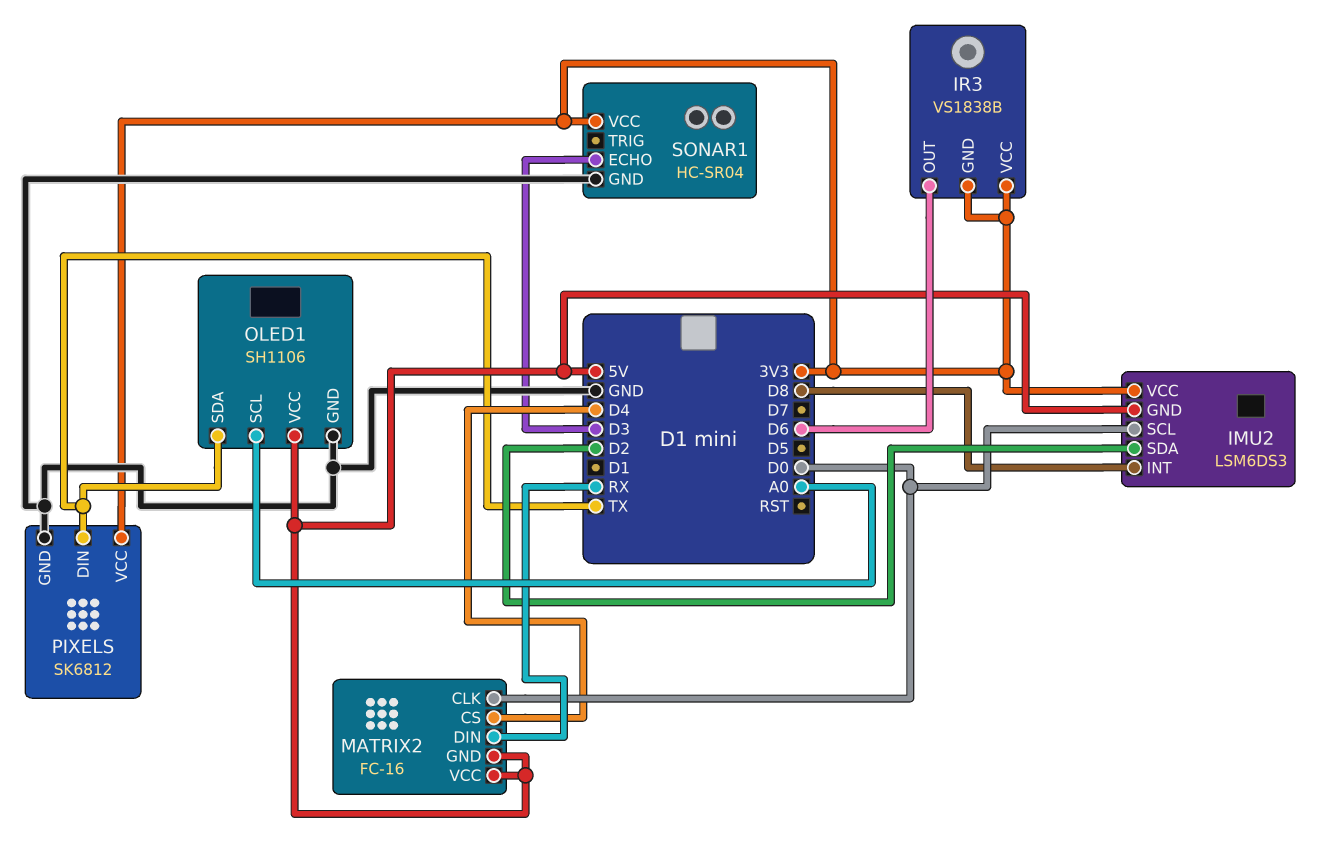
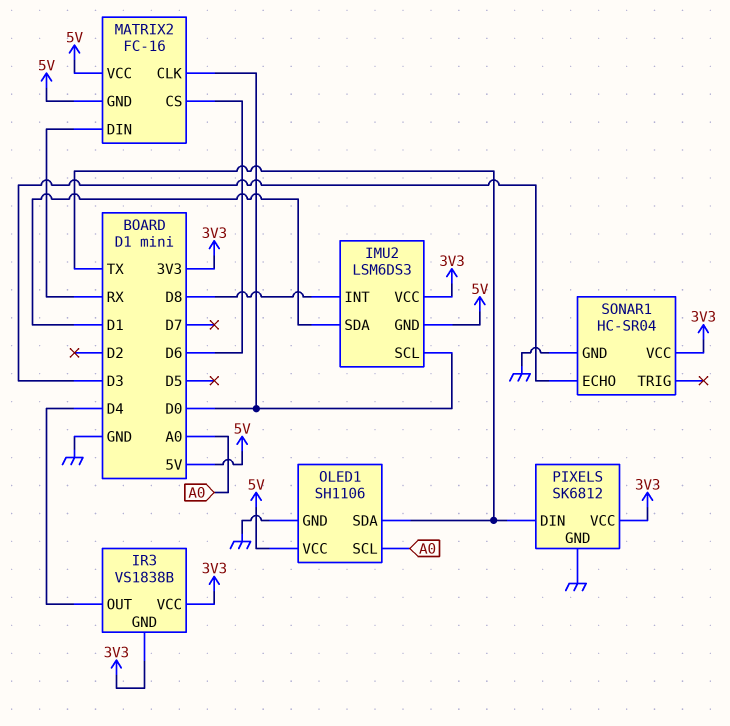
IMU2 pin SDA: D2 -> D1
IR3 pin OUT: D6 -> D4
MATRIX2 pin CS: D4 -> D6

